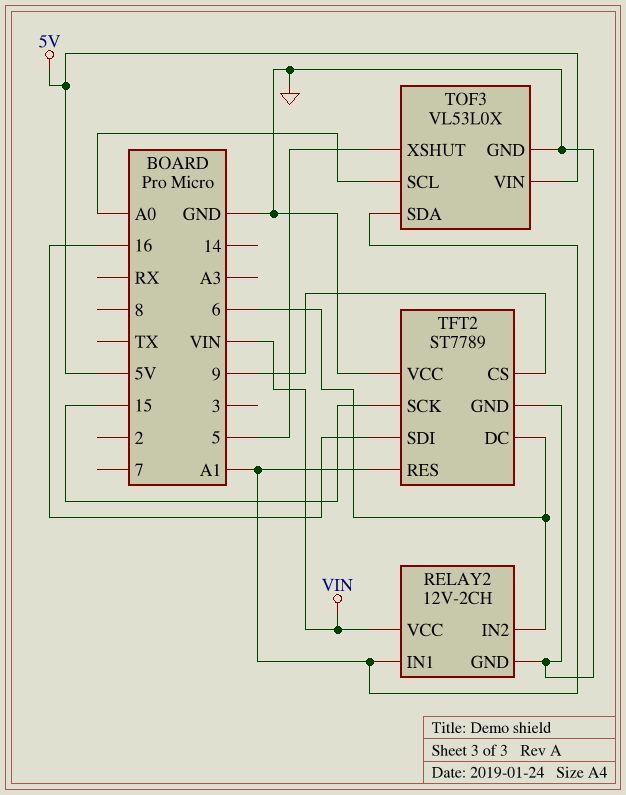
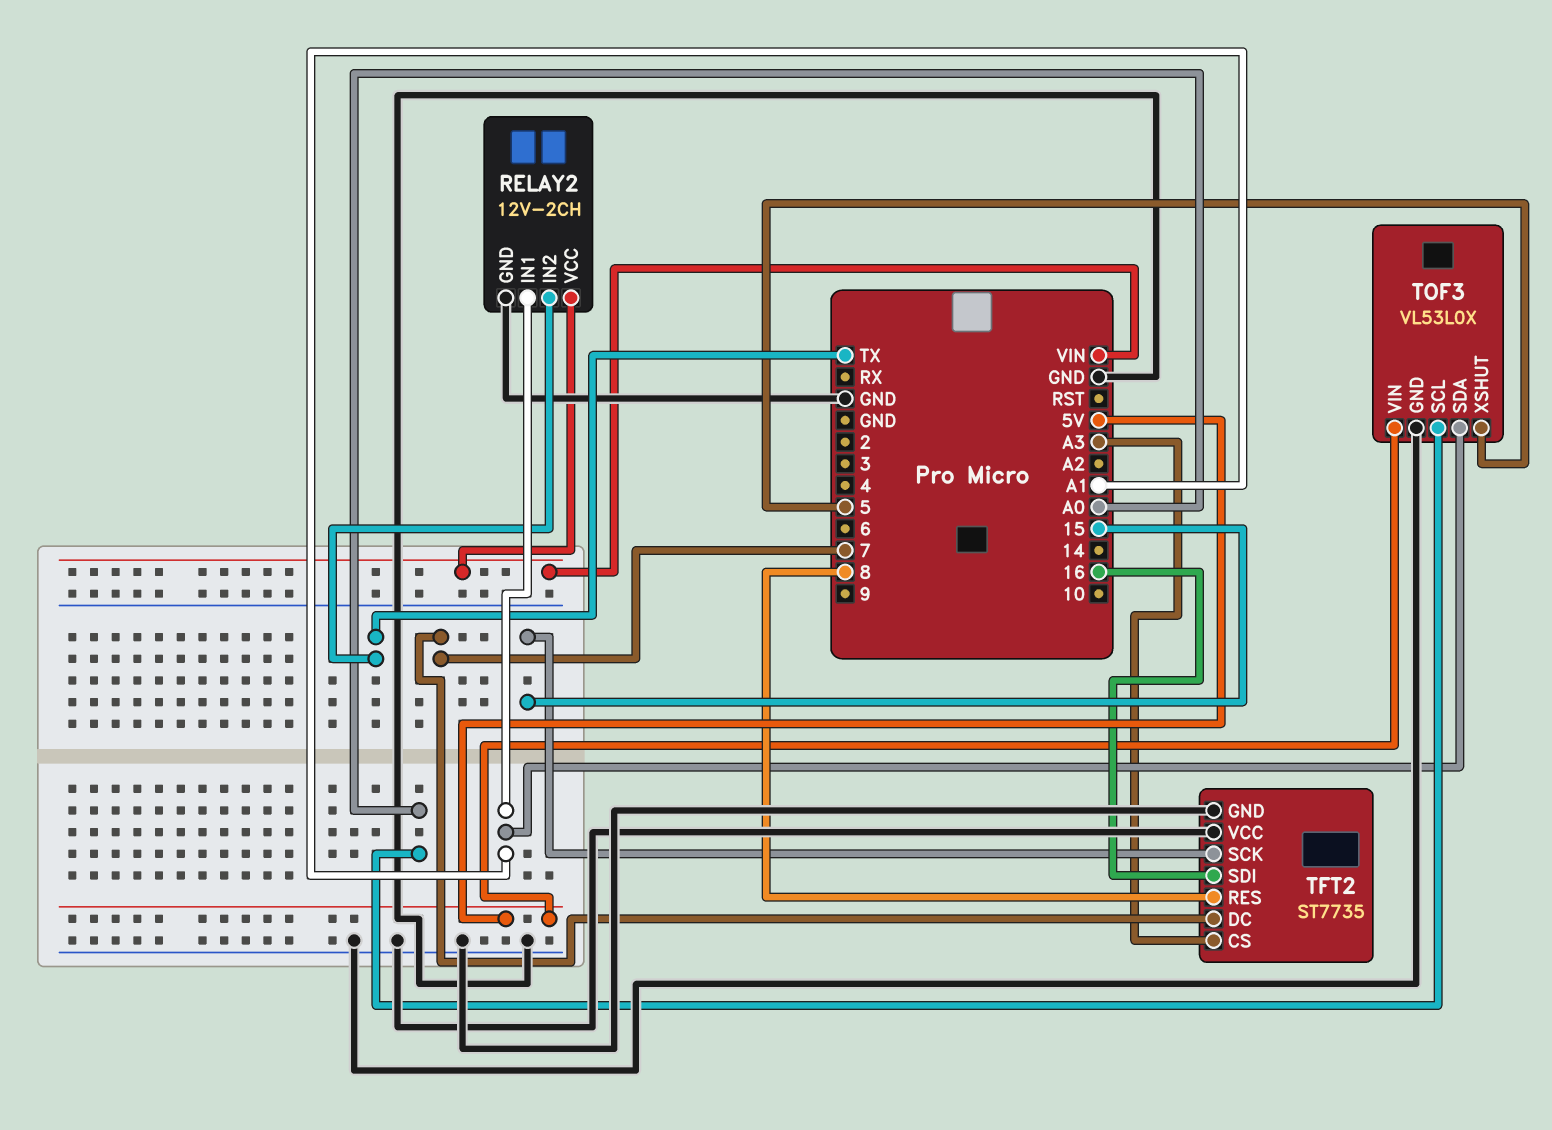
RELAY2 pin IN2: 6 -> TX
TFT2: ST7789 -> ST7735
TFT2 pin CS: 9 -> A3
TFT2 pin DC: 6 -> 7
TFT2 pin RES: A1 -> 8

